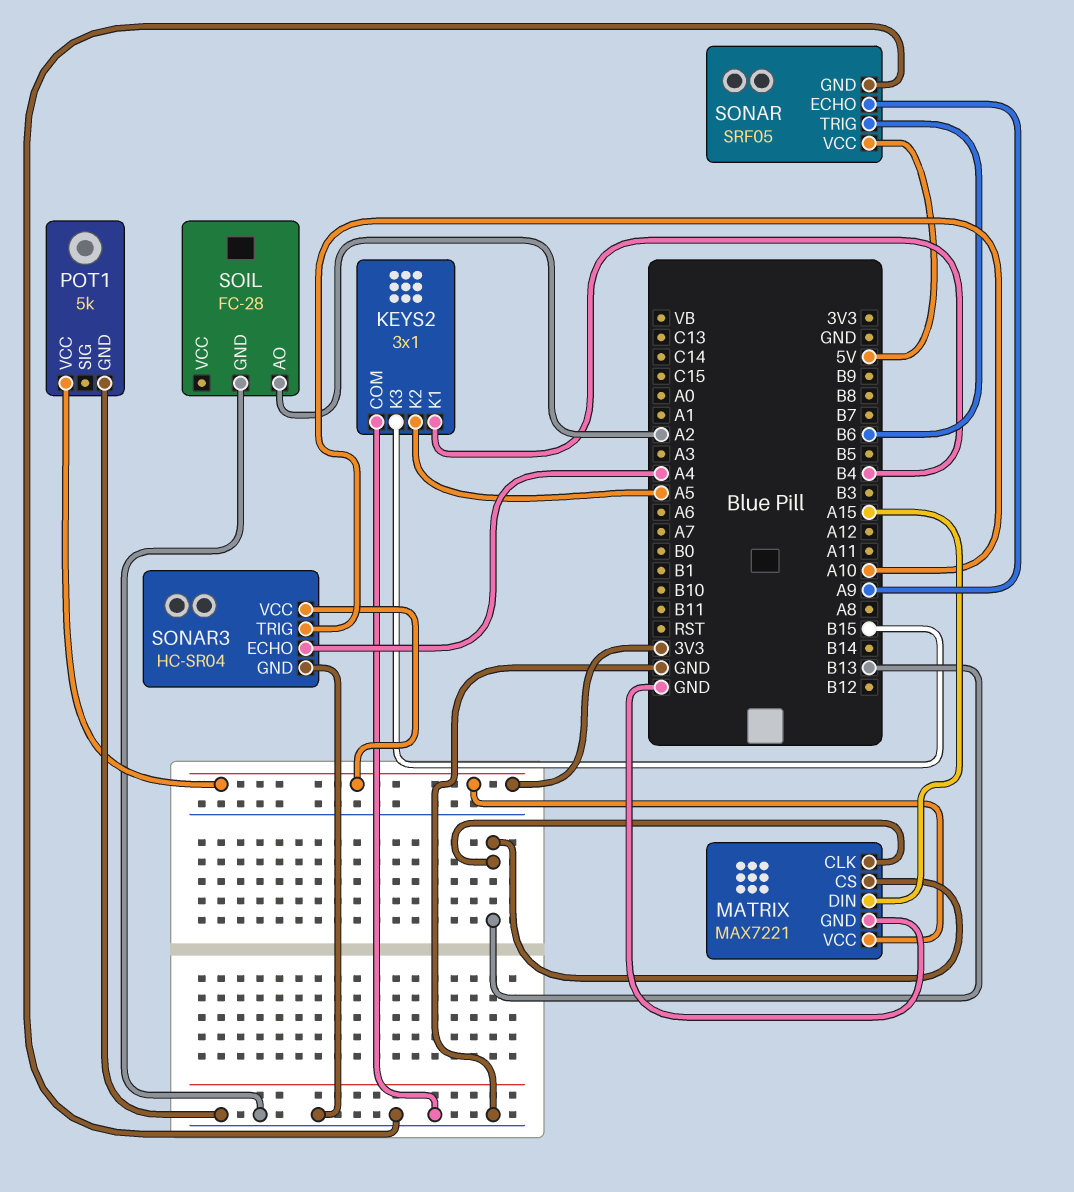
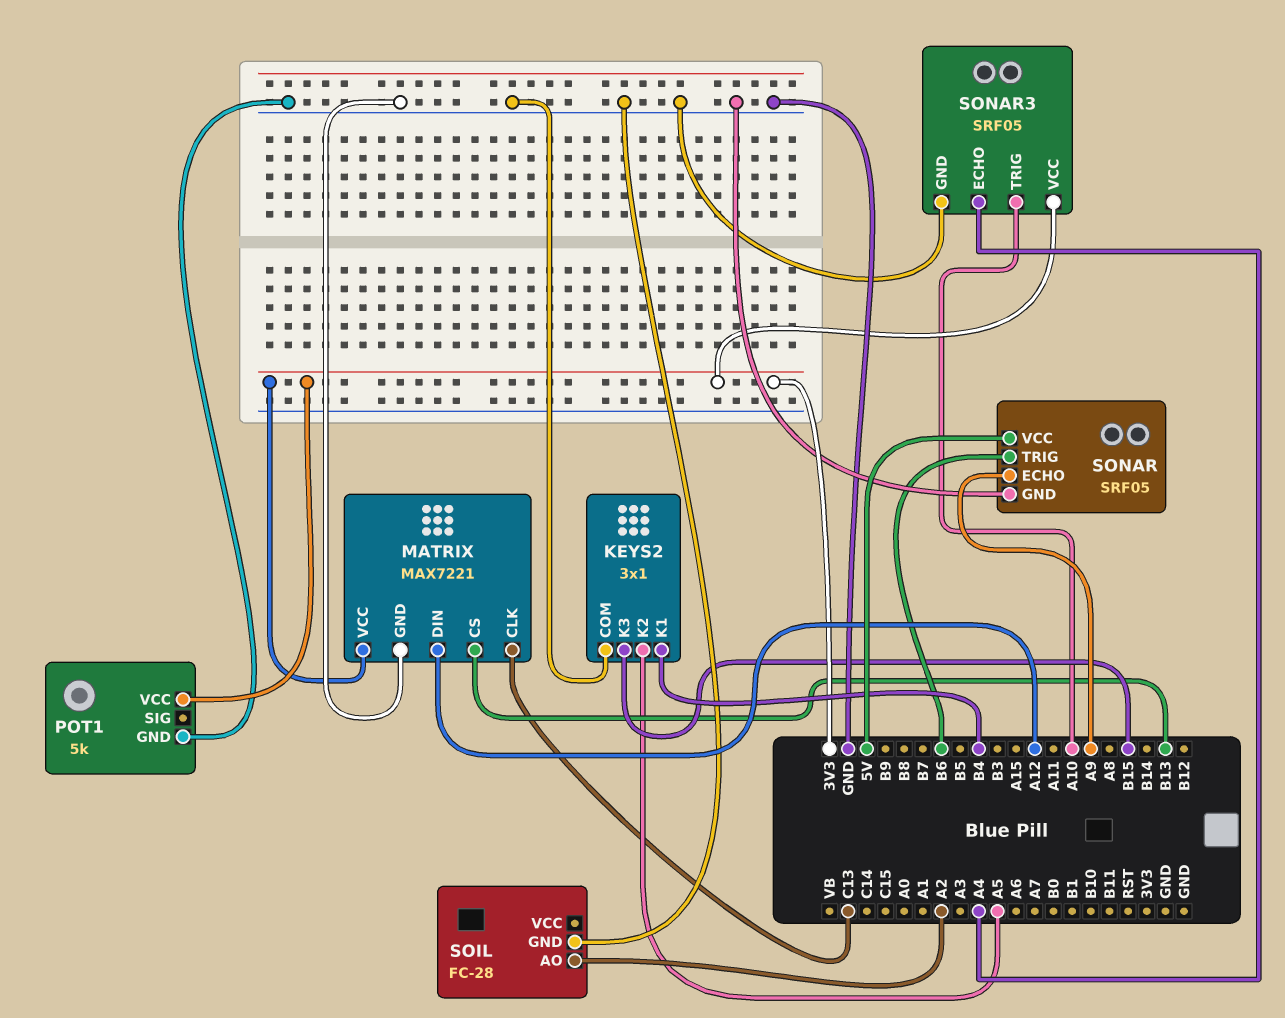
MATRIX pin CLK: B13 -> C13
MATRIX pin DIN: A15 -> A12
SONAR3: HC-SR04 -> SRF05

